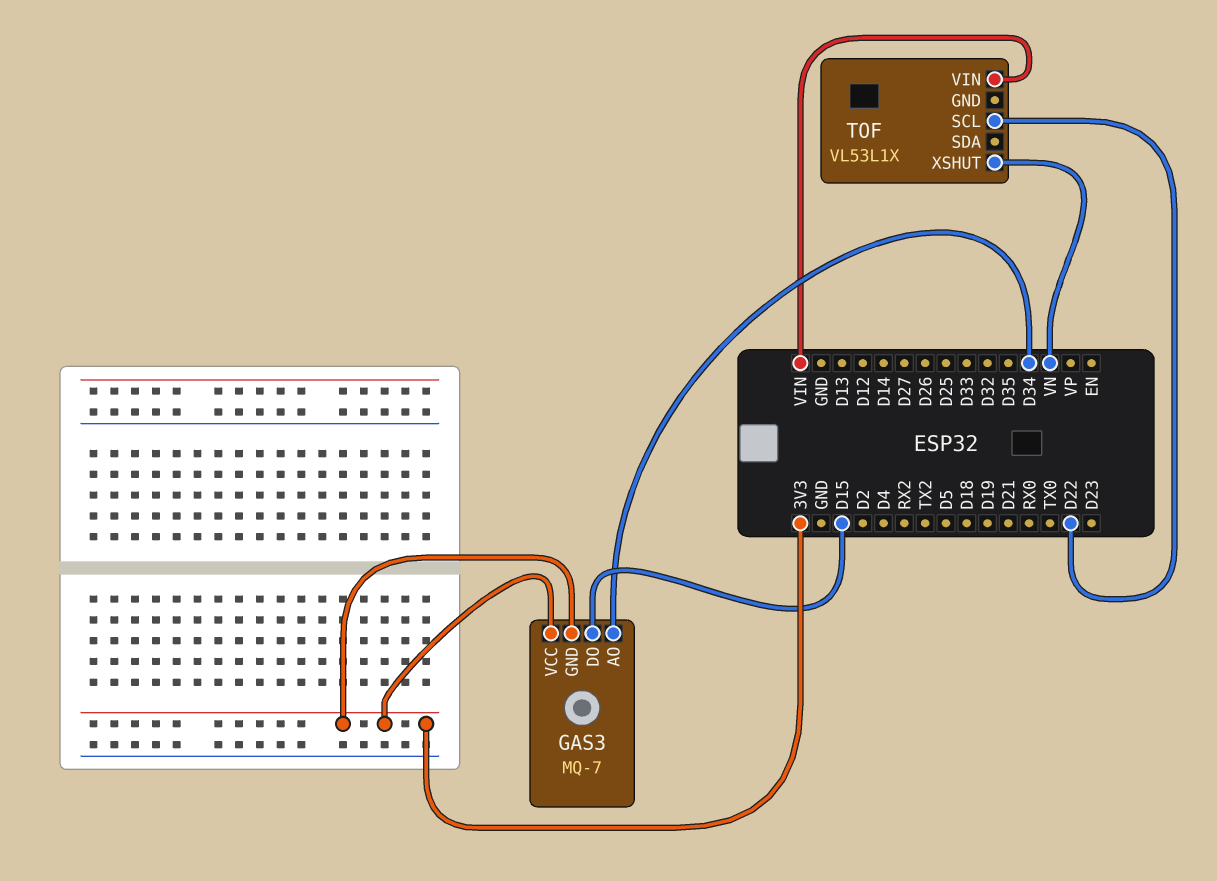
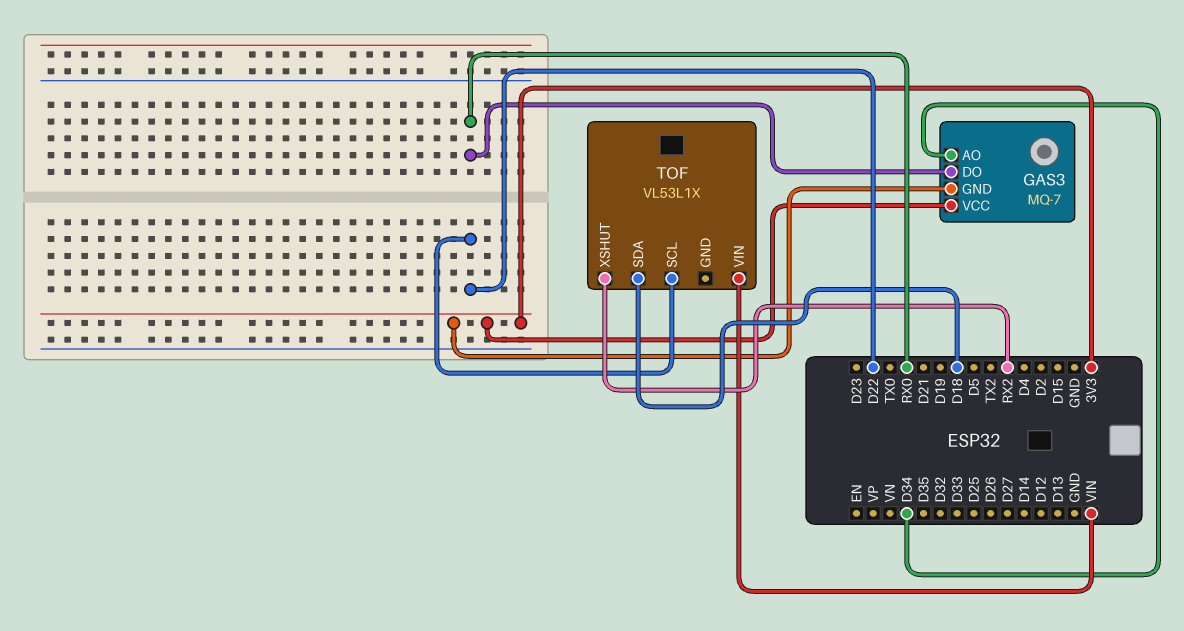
GAS3 pin DO: D15 -> RX0
TOF pin SDA: none -> D18
TOF pin XSHUT: VN -> RX2

